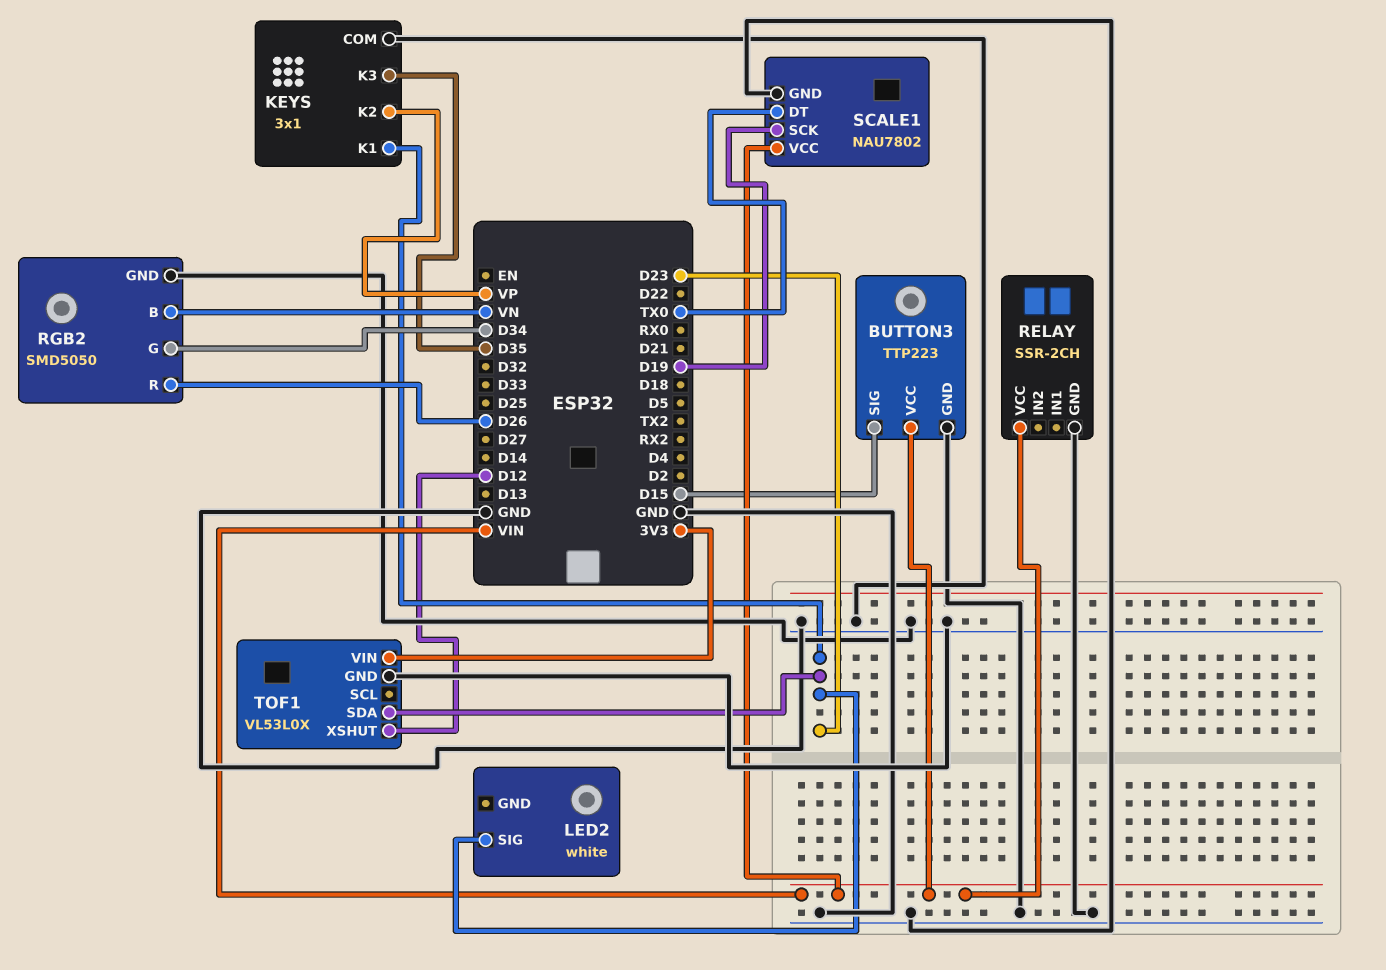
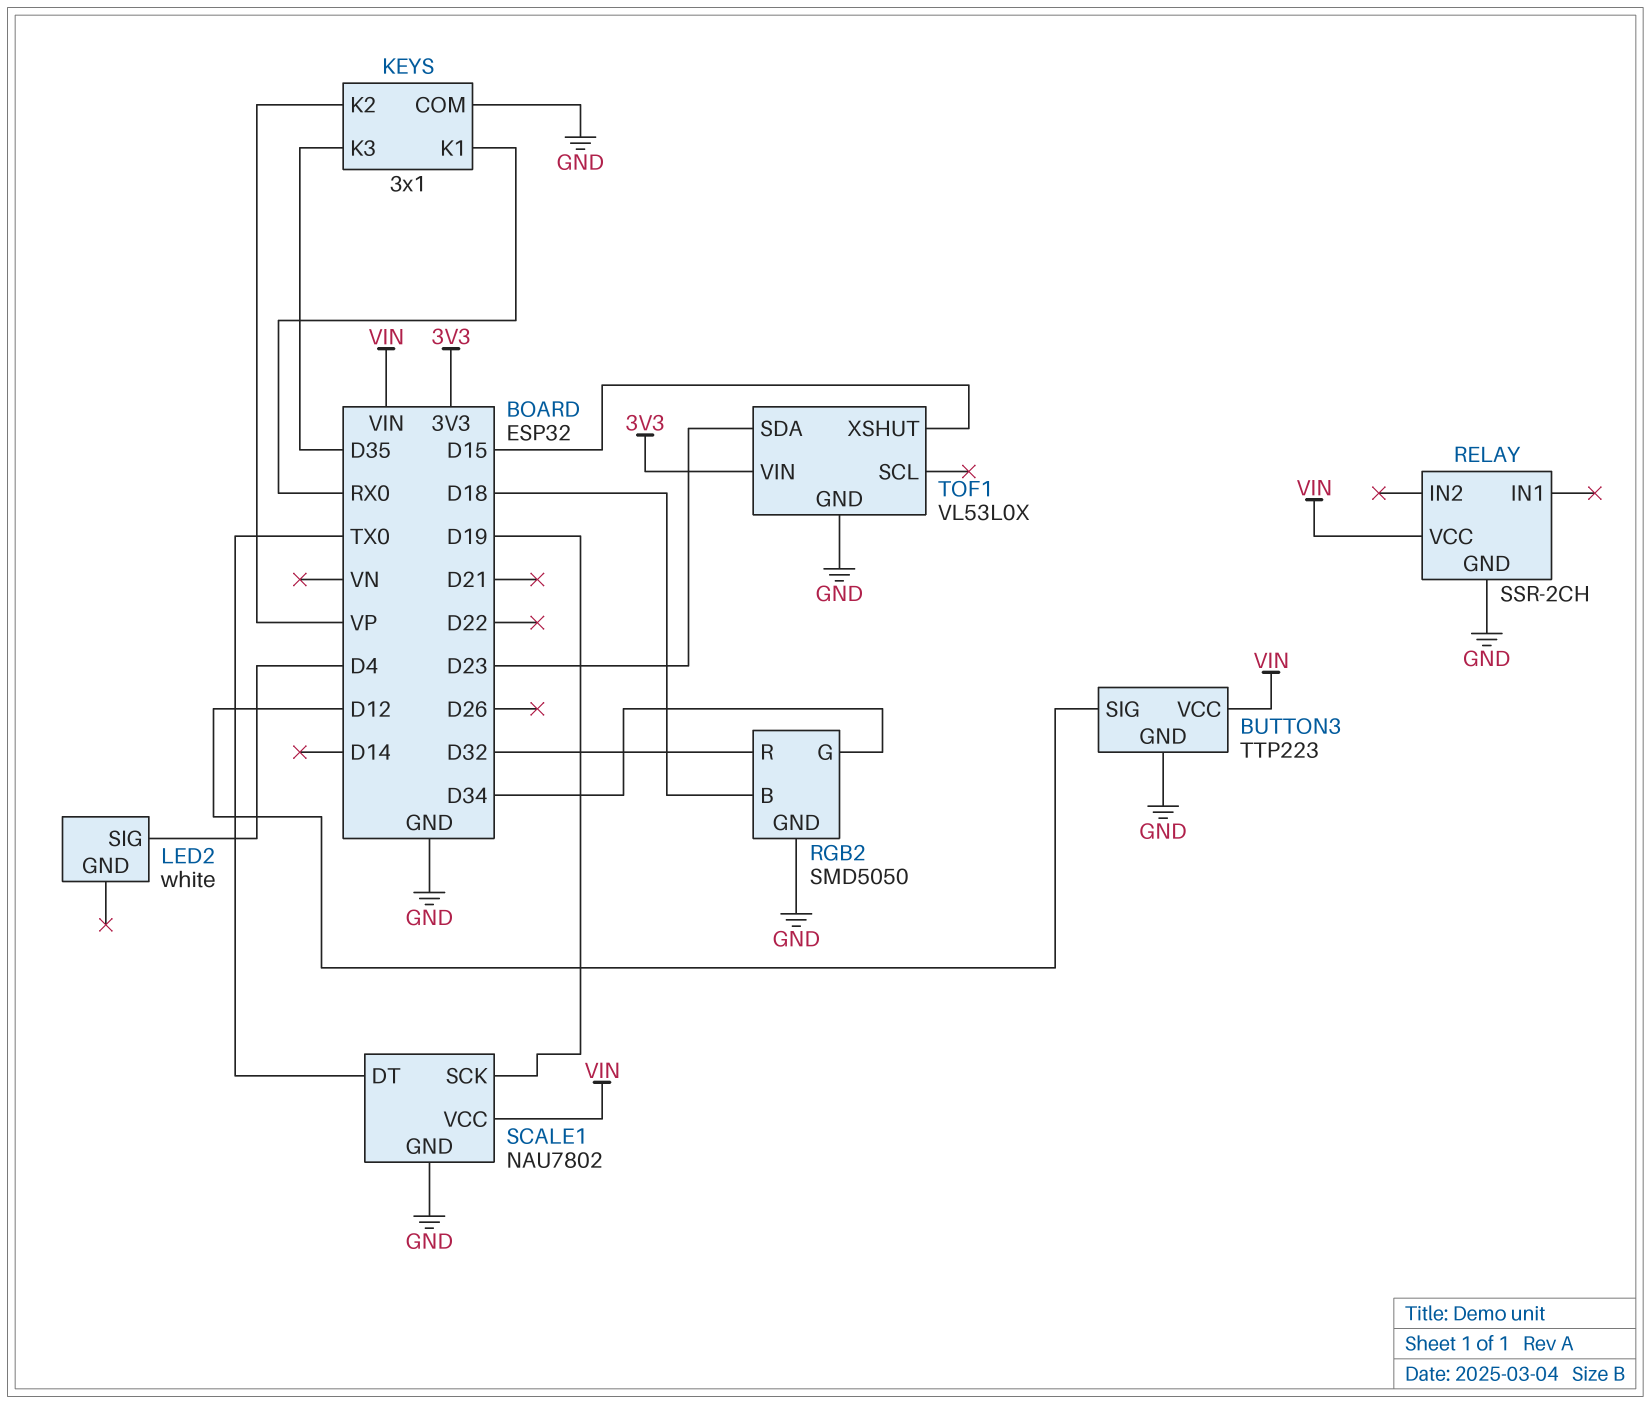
BUTTON3 pin SIG: D15 -> D12
KEYS pin K1: D23 -> RX0
LED2 pin SIG: D23 -> D4
RGB2 pin B: VN -> D18
RGB2 pin R: D26 -> D32
TOF1 pin XSHUT: D12 -> D15

